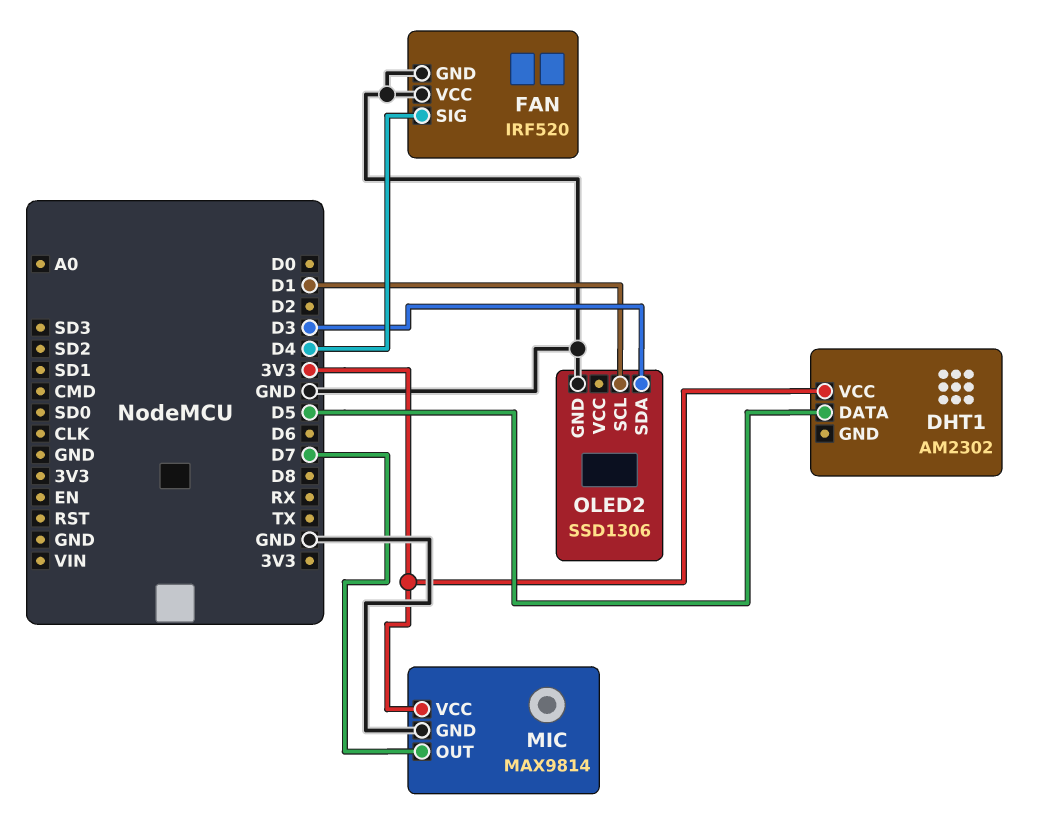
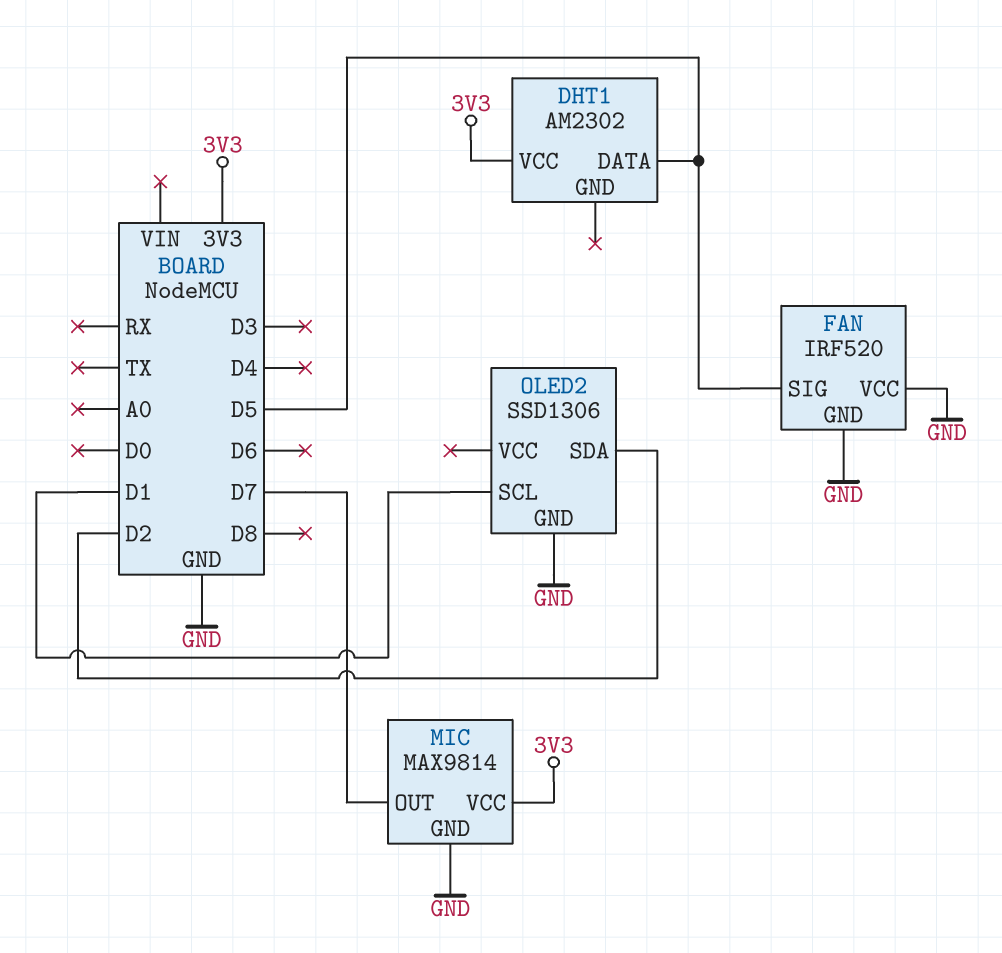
FAN pin SIG: D4 -> D5
OLED2 pin SDA: D3 -> D2

